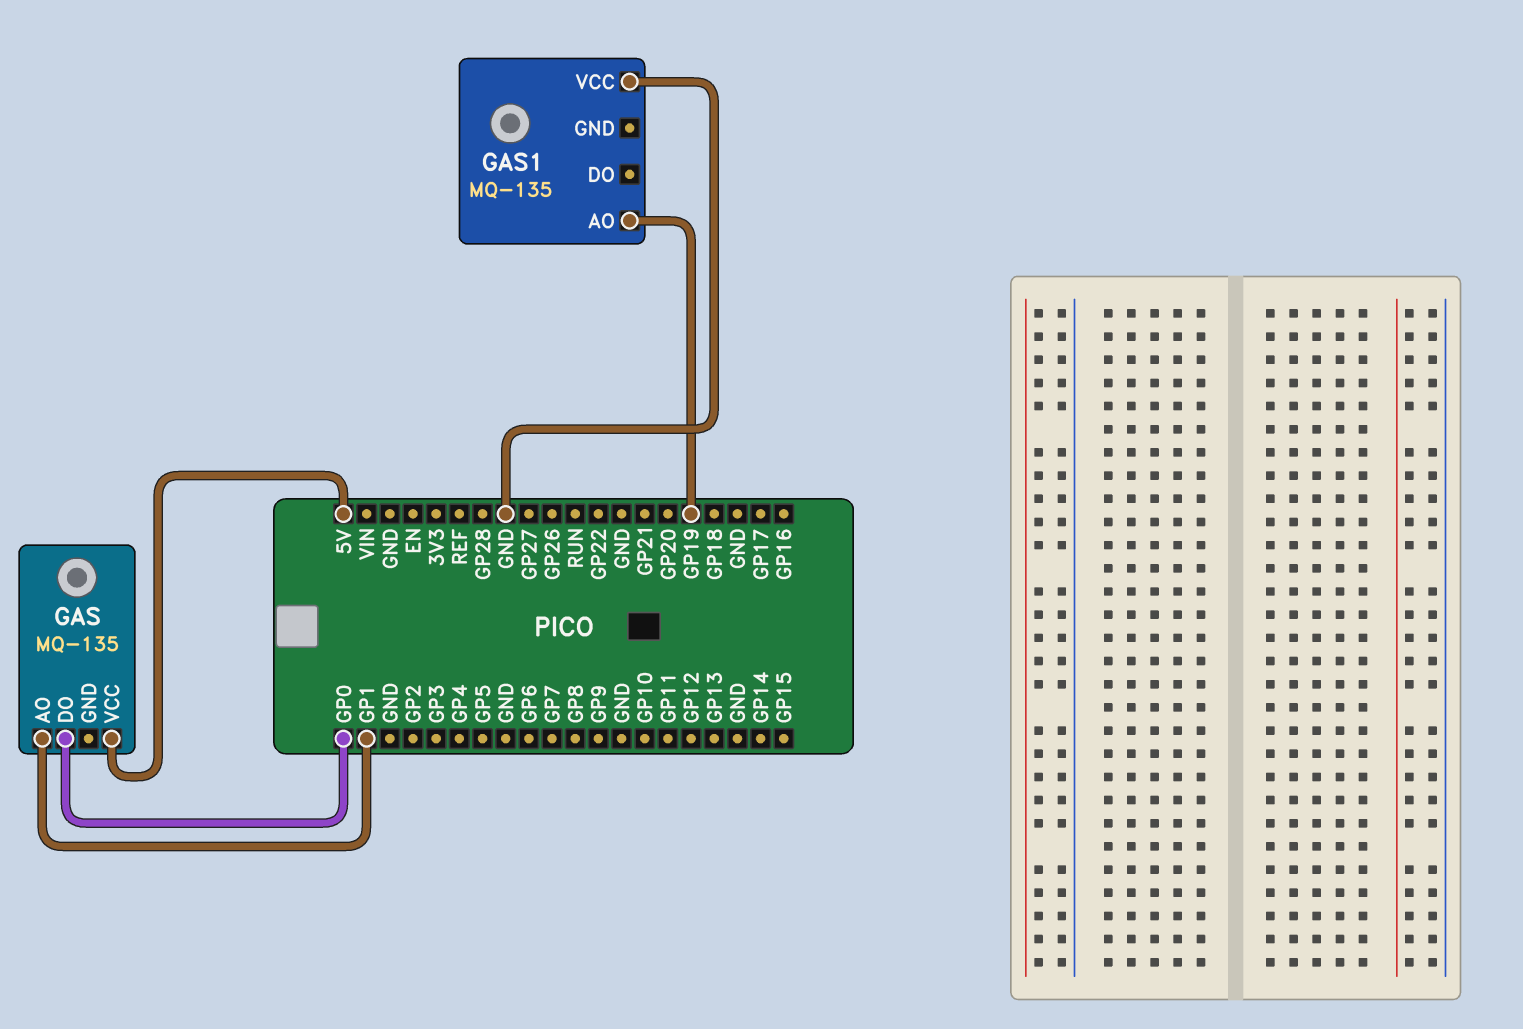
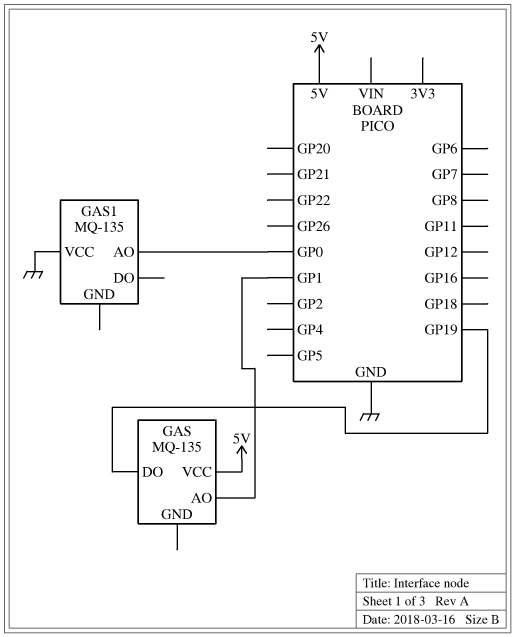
GAS pin DO: GP0 -> GP19
GAS1 pin AO: GP19 -> GP0

